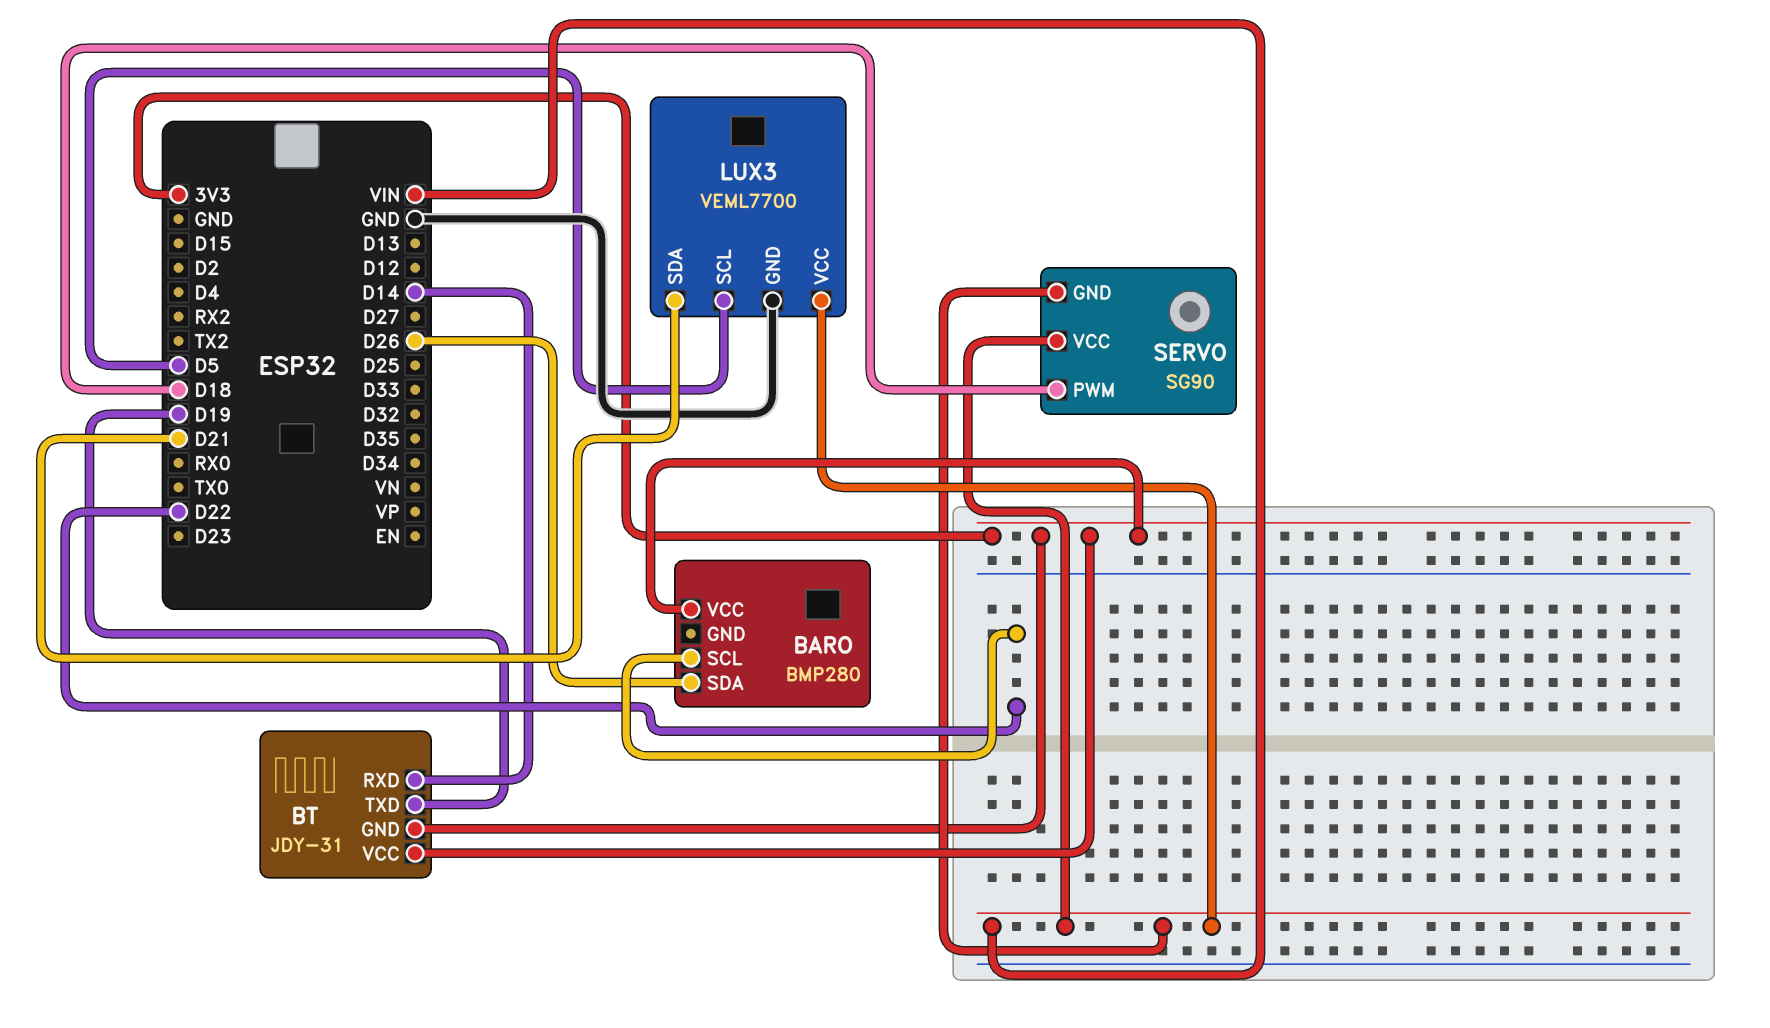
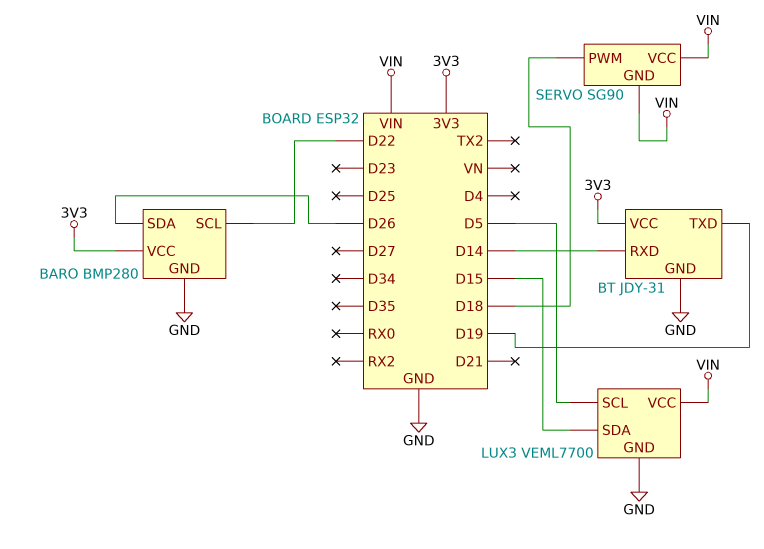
BARO pin GND: none -> GND
BT pin GND: 3V3 -> GND
LUX3 pin SDA: D21 -> D15

